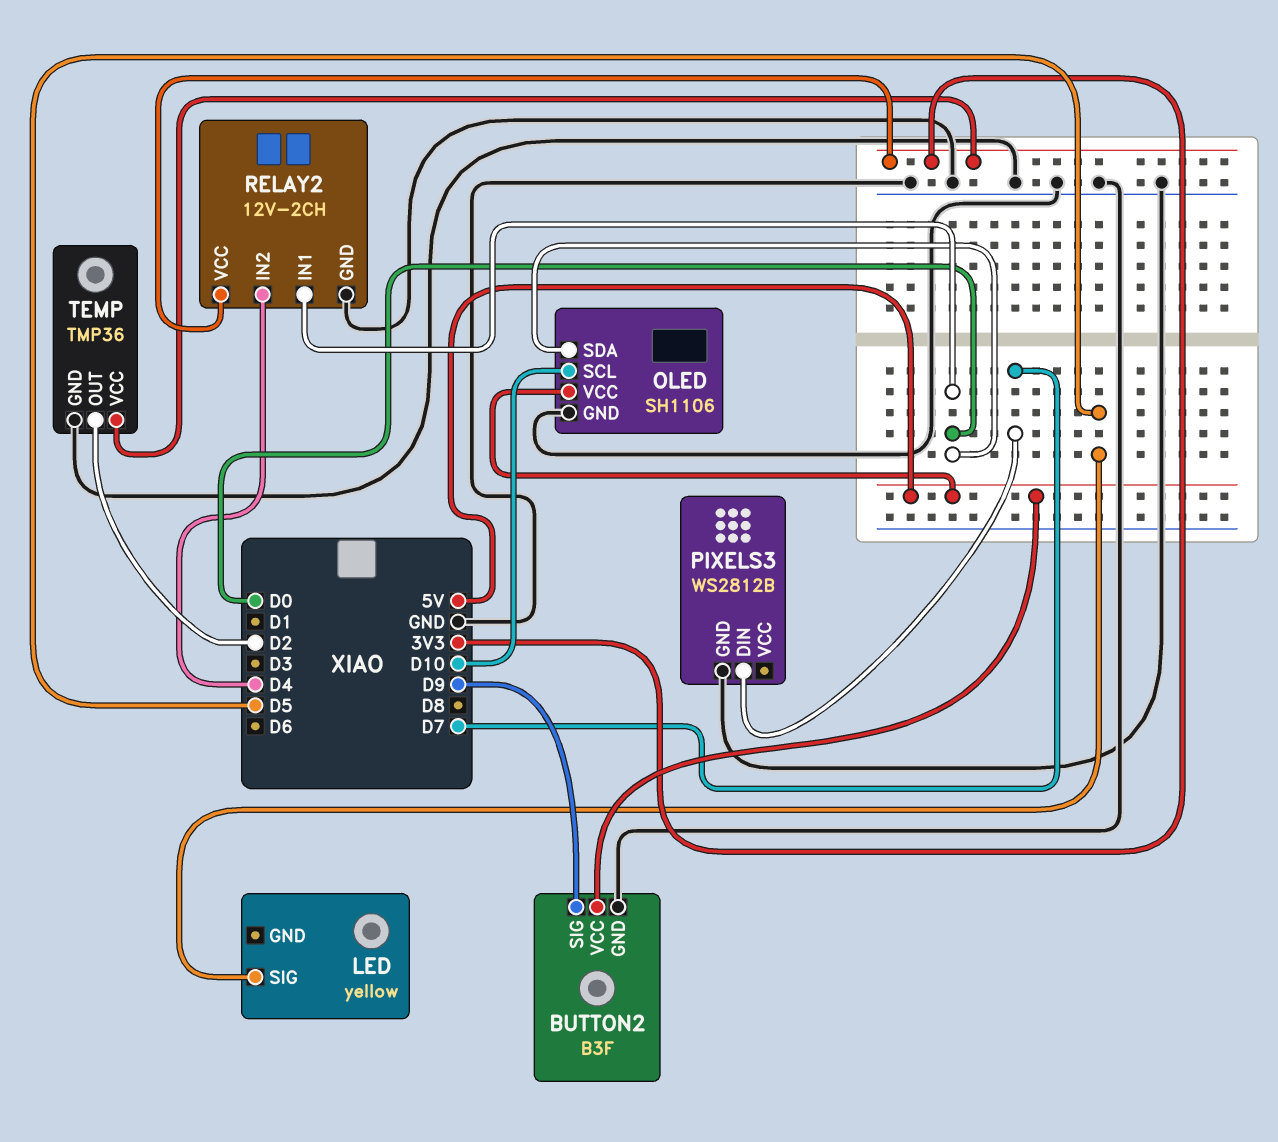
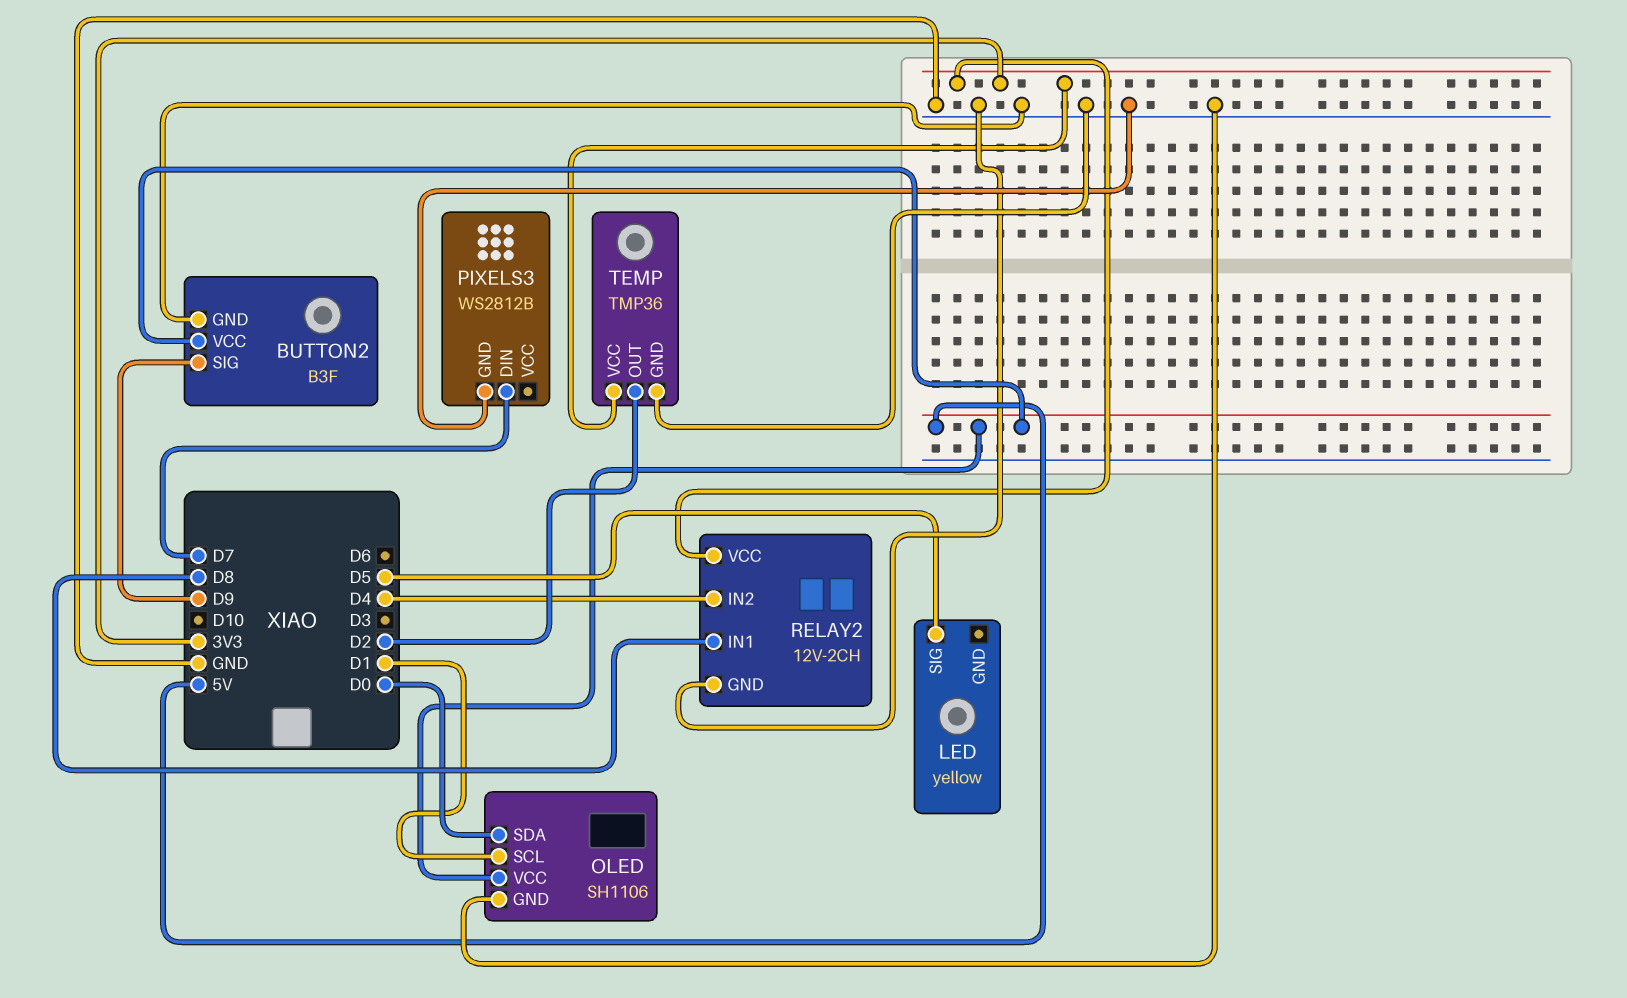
OLED pin SCL: D10 -> D1
RELAY2 pin IN1: D0 -> D8

